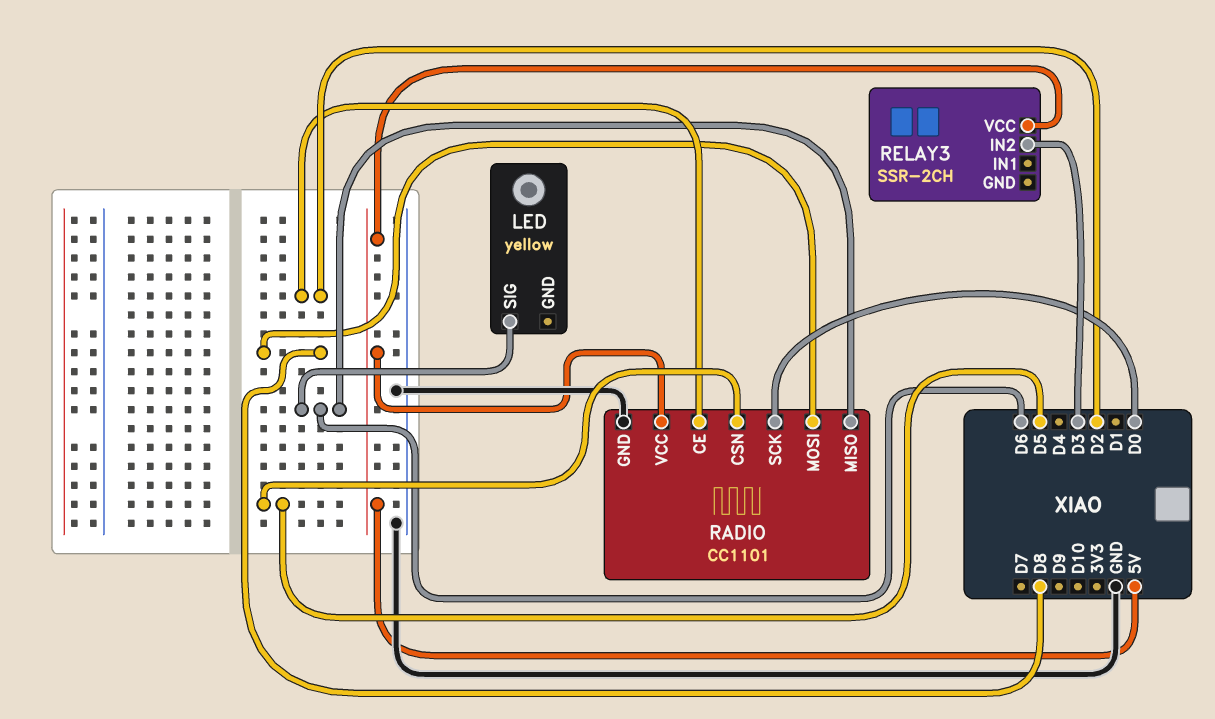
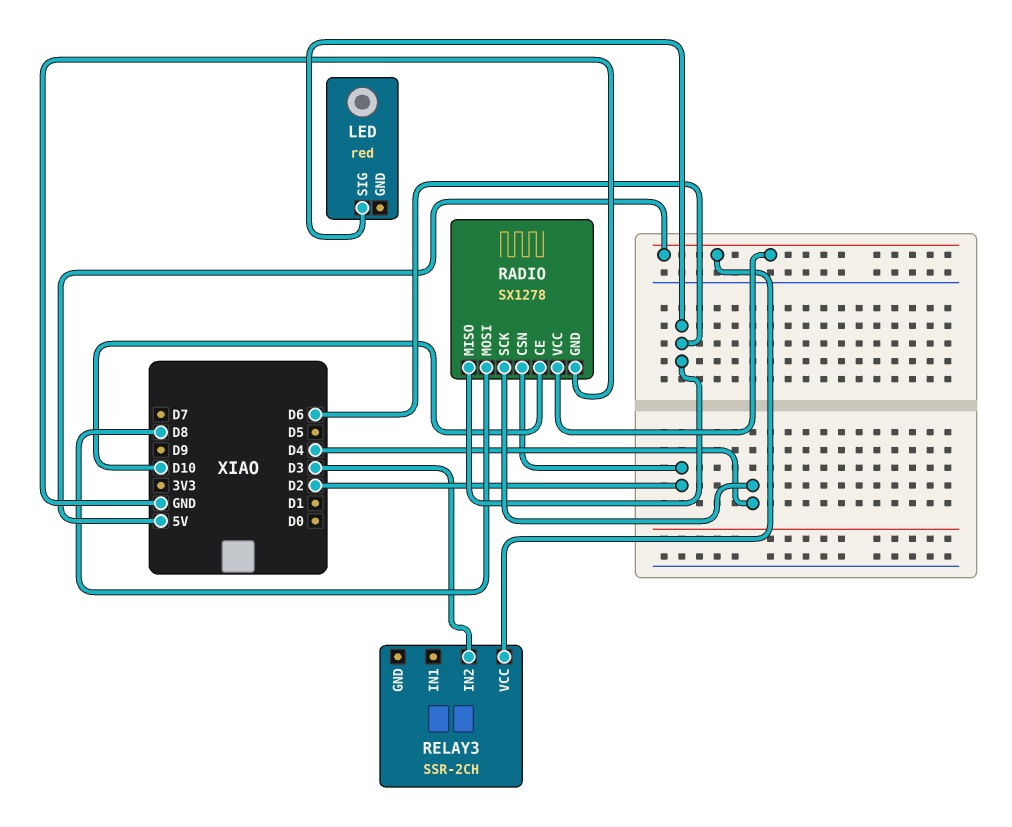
LED: yellow -> red
RADIO: CC1101 -> SX1278
RADIO pin CE: D2 -> D10
RADIO pin CSN: D5 -> D2
RADIO pin SCK: D0 -> D4

